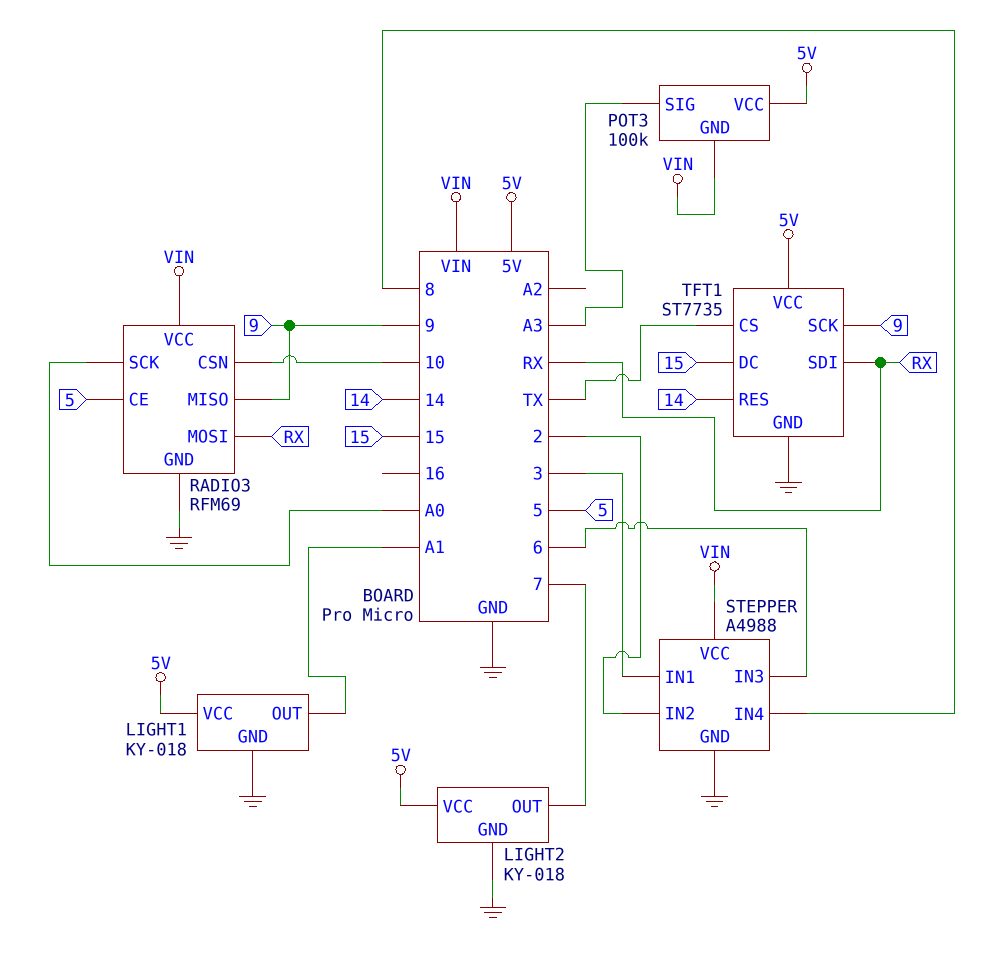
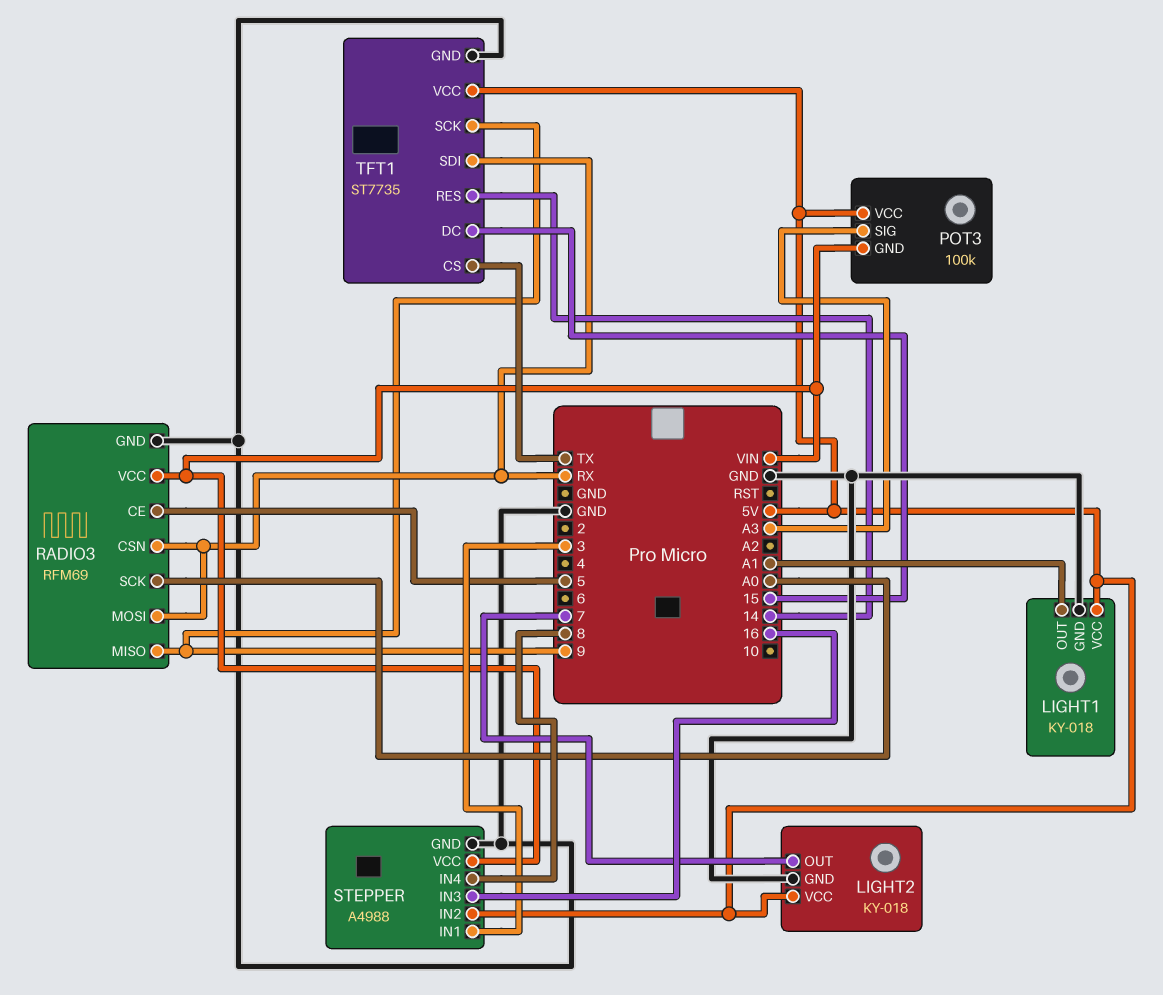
RADIO3 pin CSN: 10 -> RX
STEPPER pin IN2: 2 -> 5V
STEPPER pin IN3: 6 -> 16

